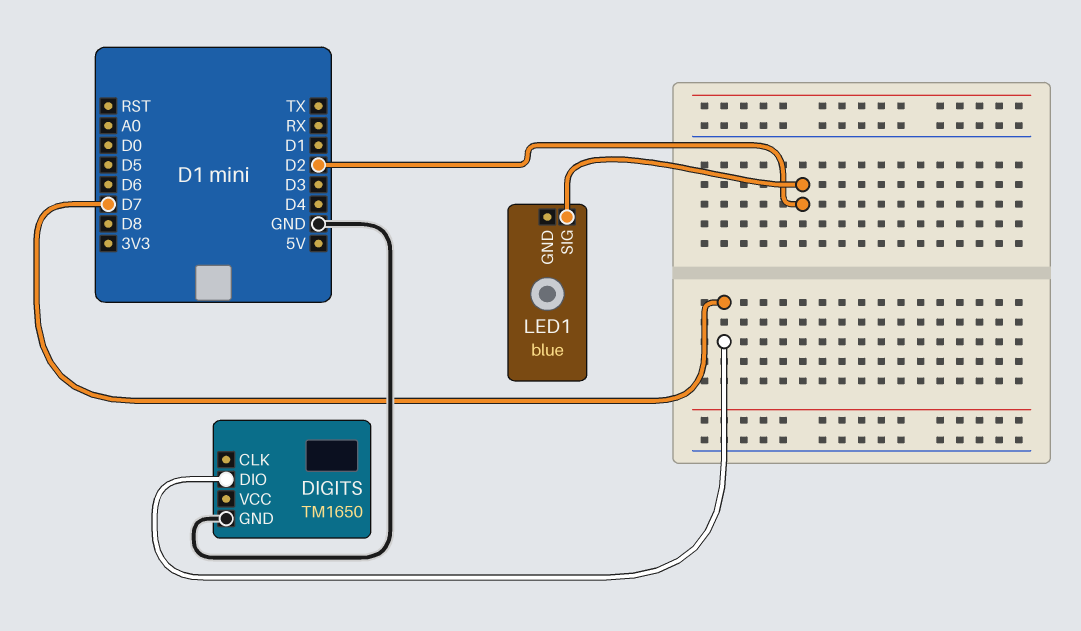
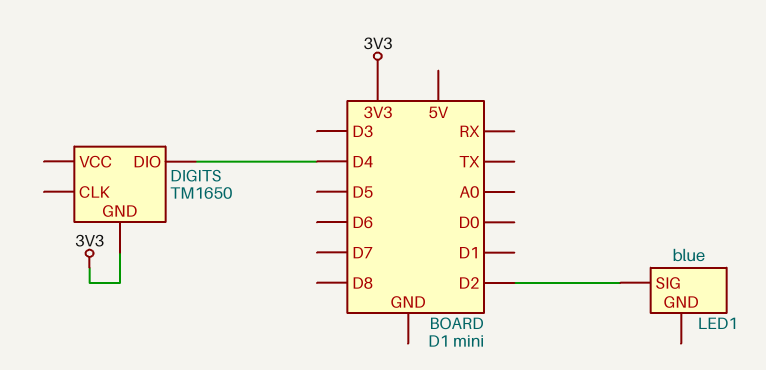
DIGITS pin DIO: D7 -> D4
DIGITS pin GND: GND -> 3V3

